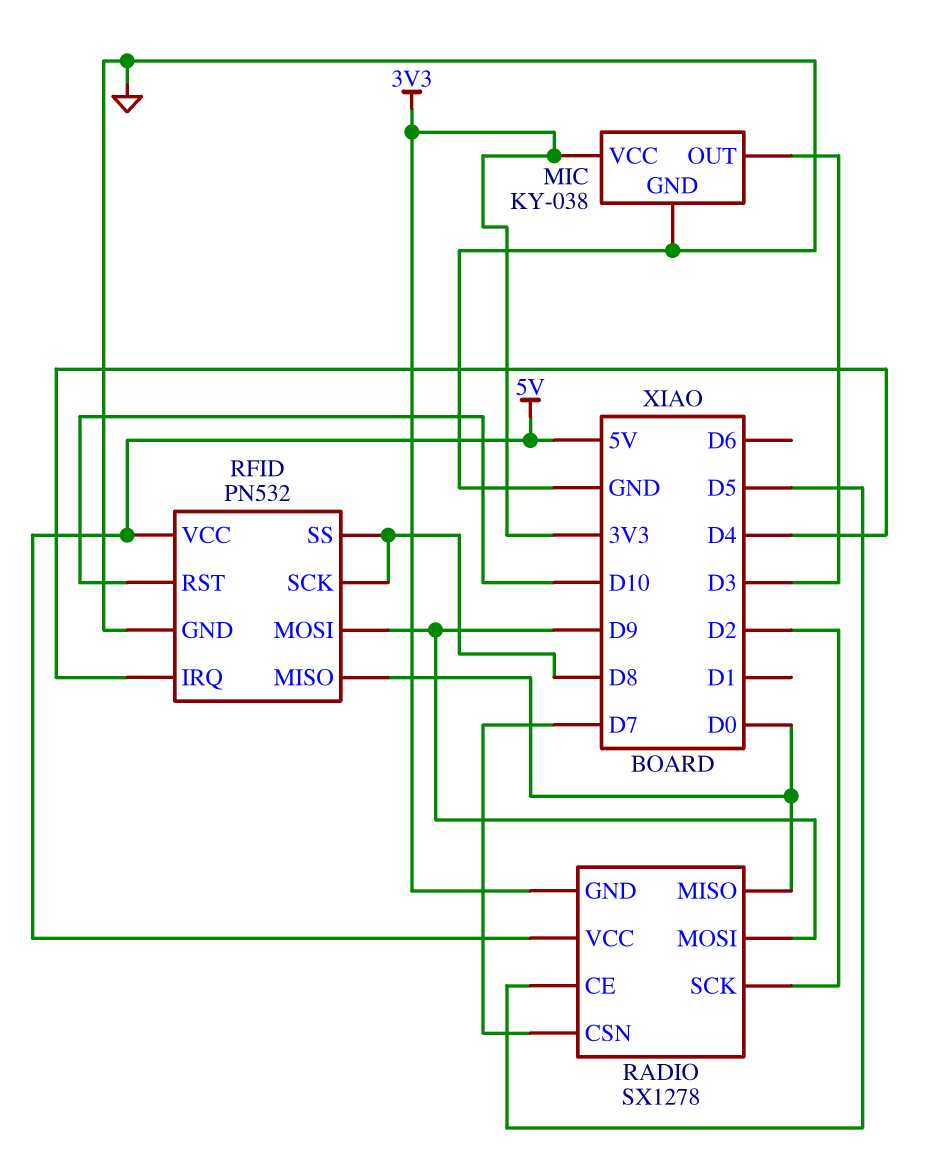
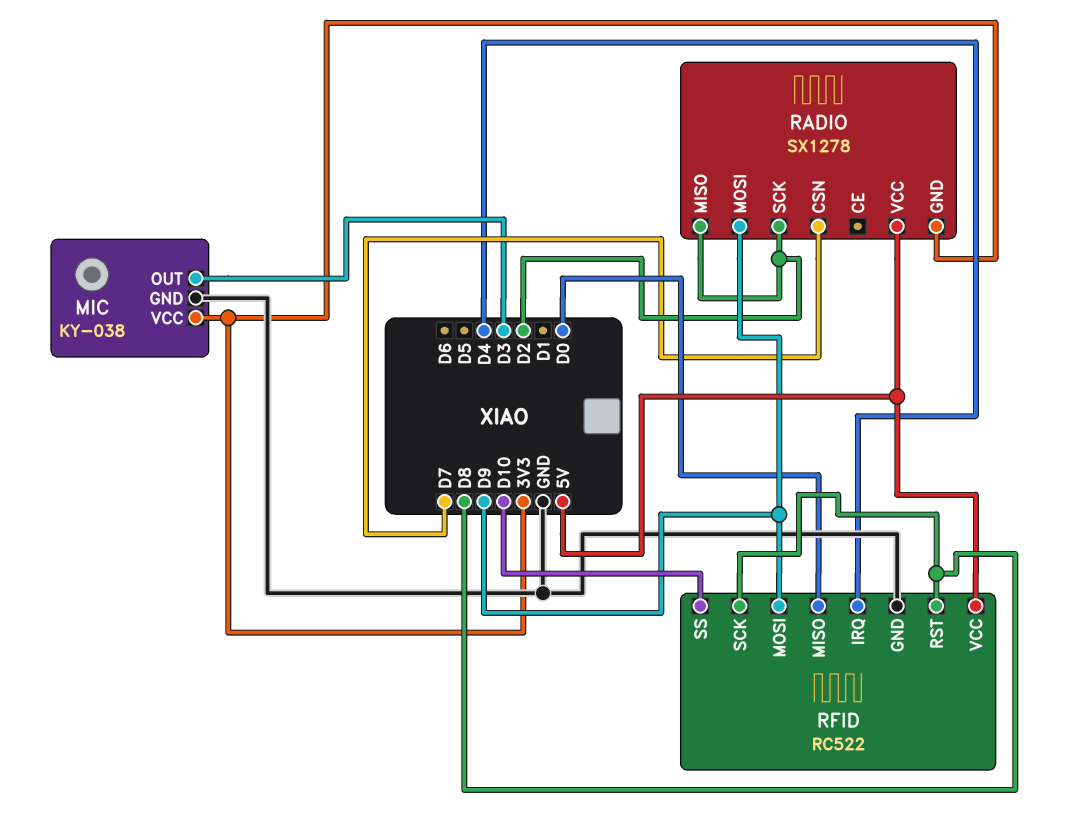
RADIO pin CE: D5 -> none
RADIO pin MISO: D0 -> D2
RFID: PN532 -> RC522
RFID pin RST: D10 -> D8
RFID pin SS: D8 -> D10

